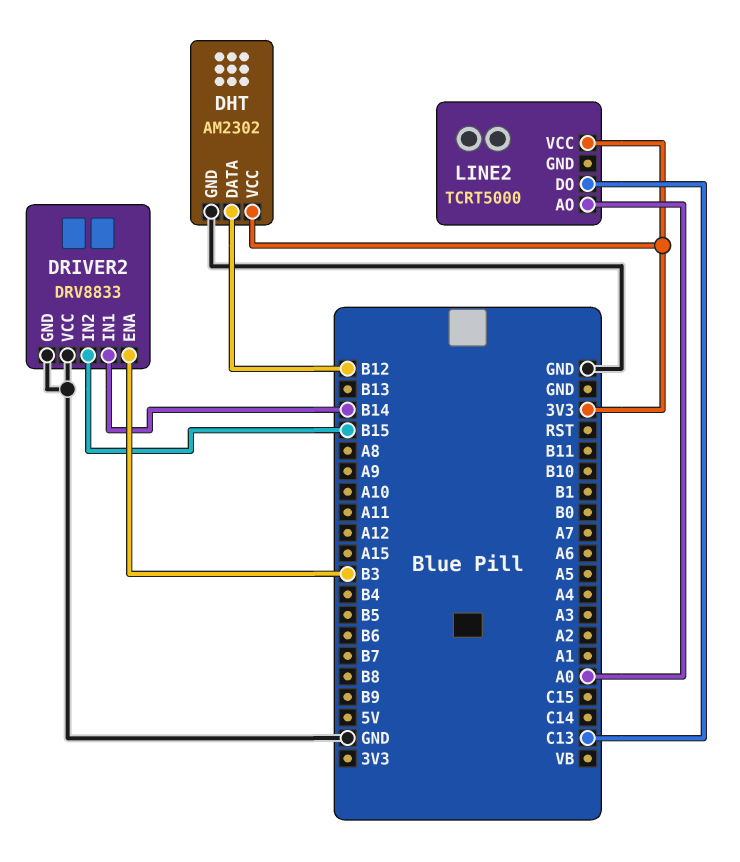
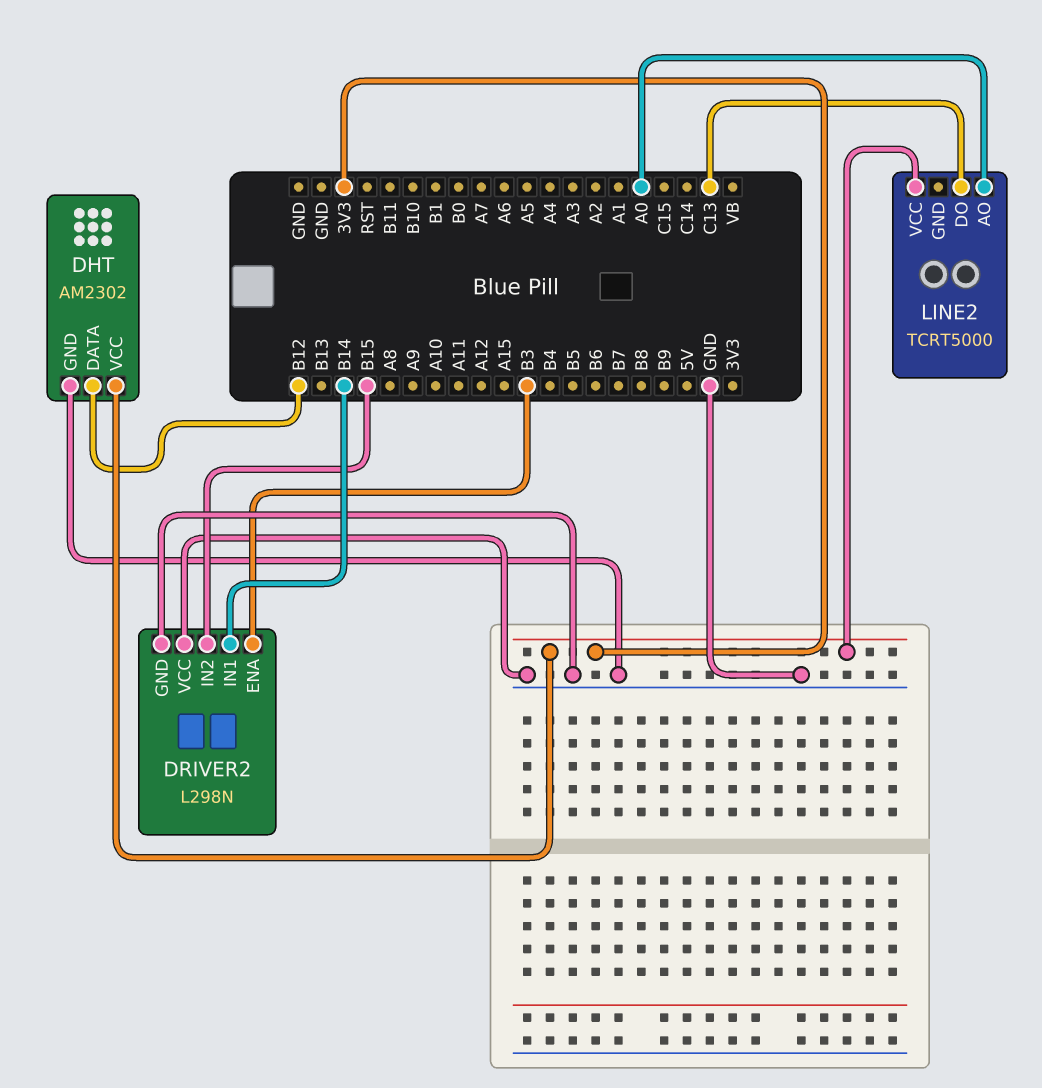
DRIVER2: DRV8833 -> L298N

